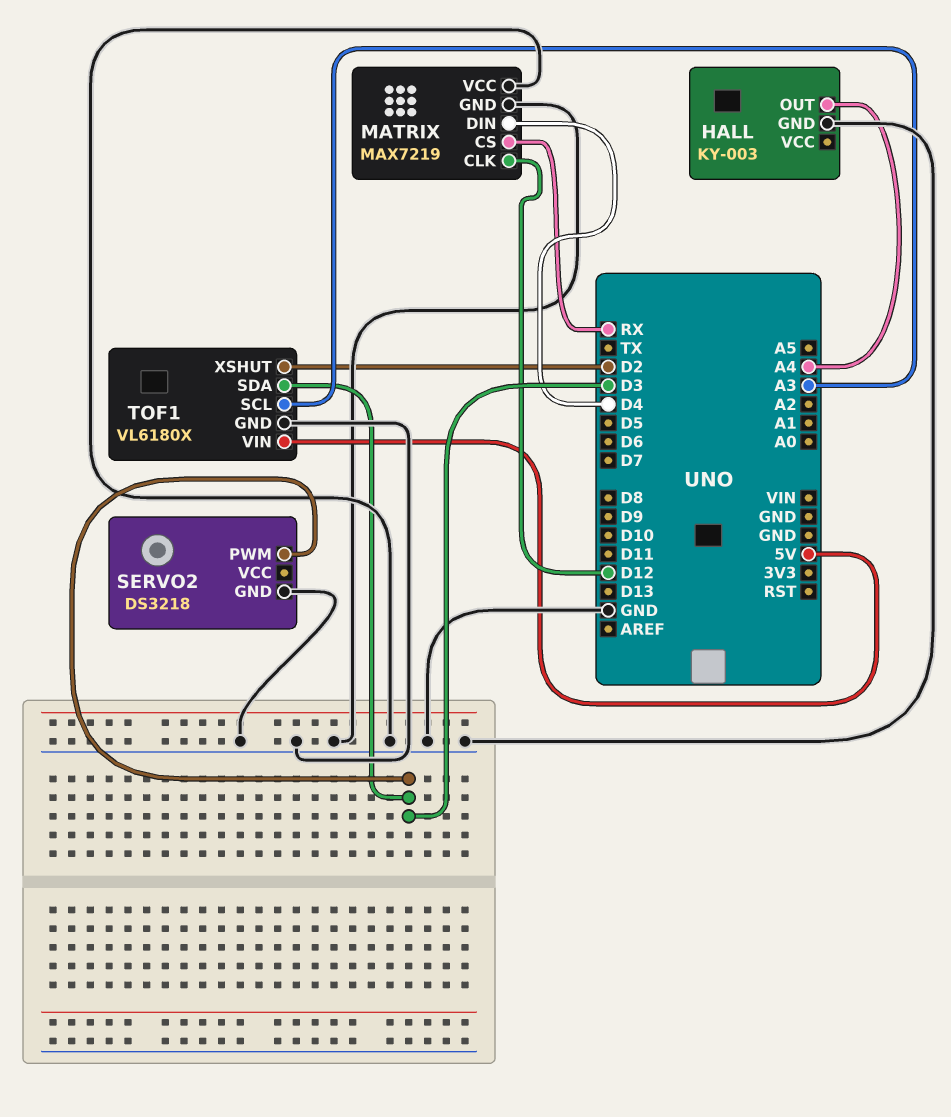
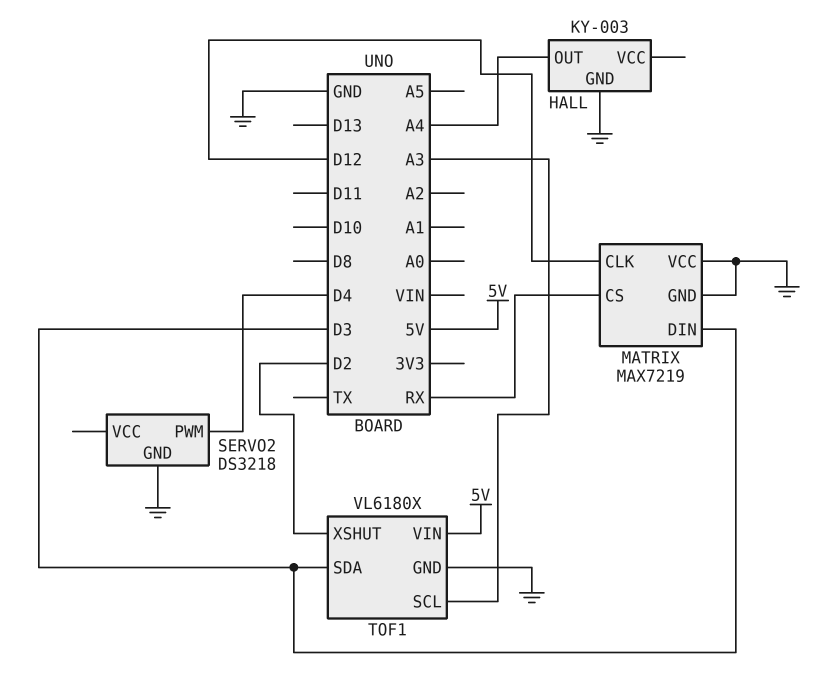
MATRIX pin DIN: D4 -> D3
SERVO2 pin PWM: D3 -> D4

